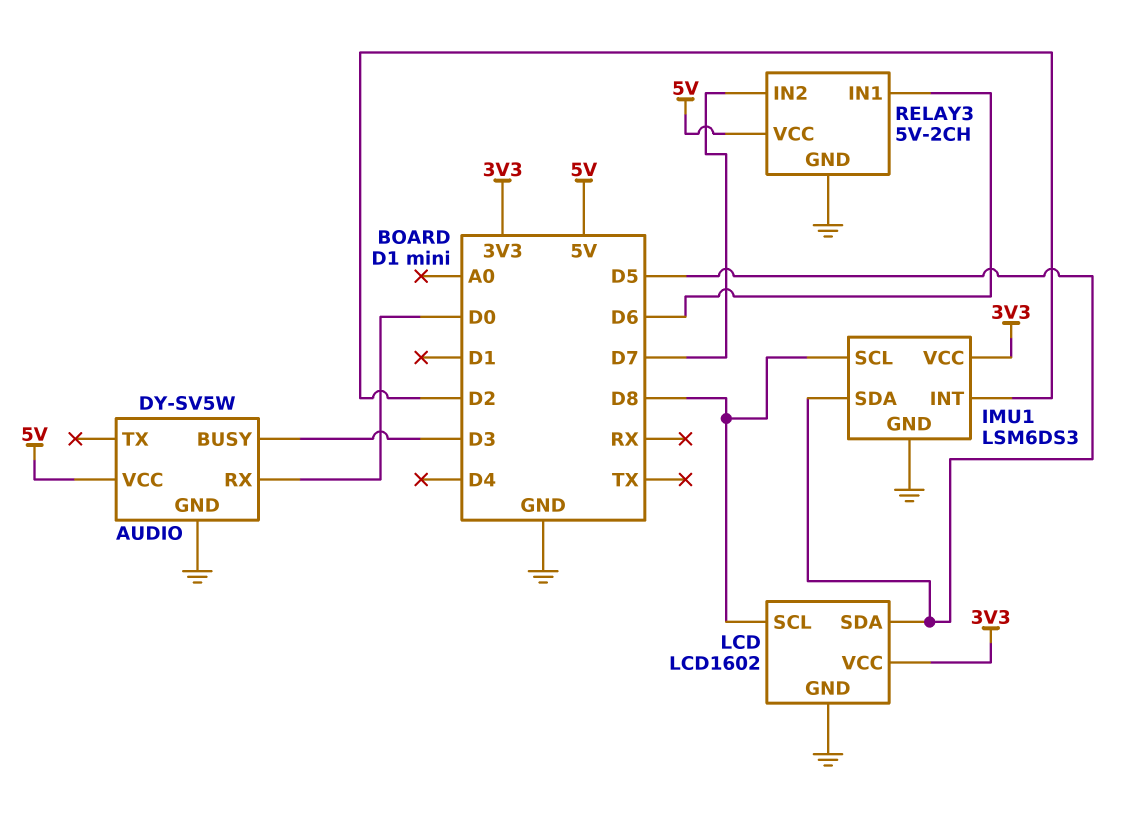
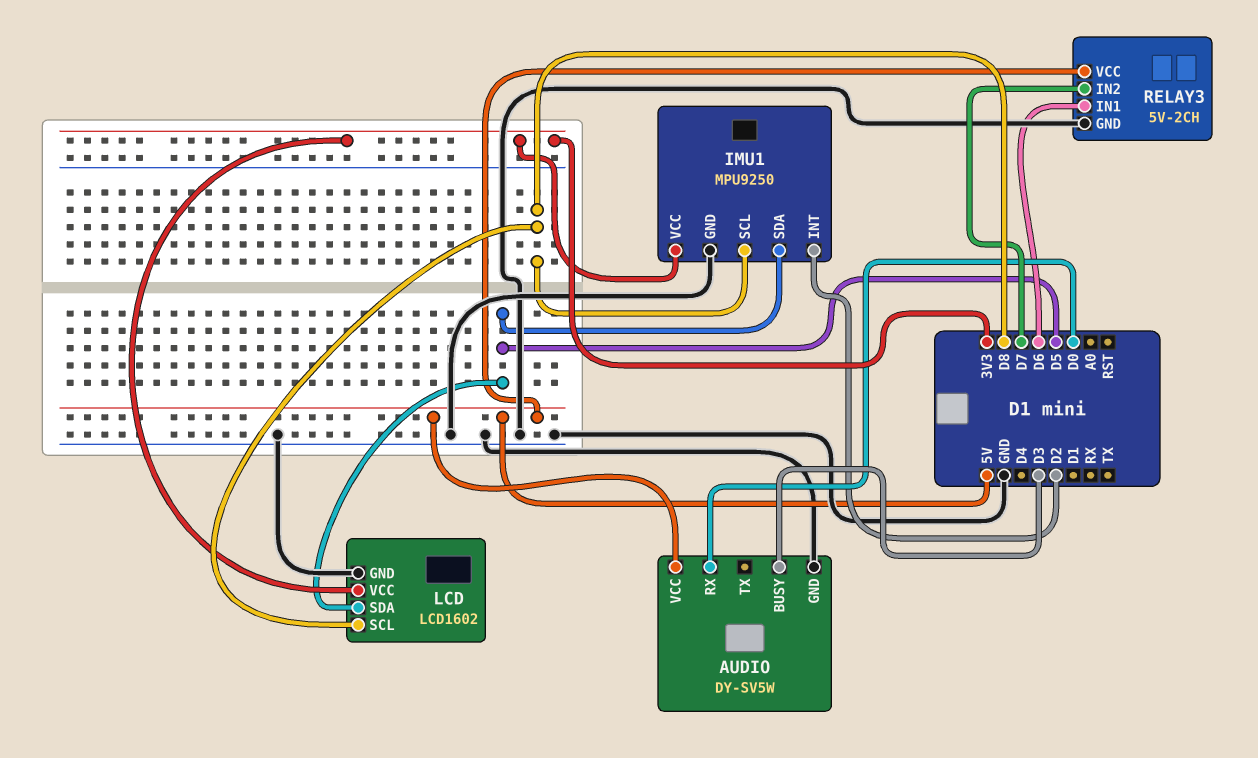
IMU1: LSM6DS3 -> MPU9250

